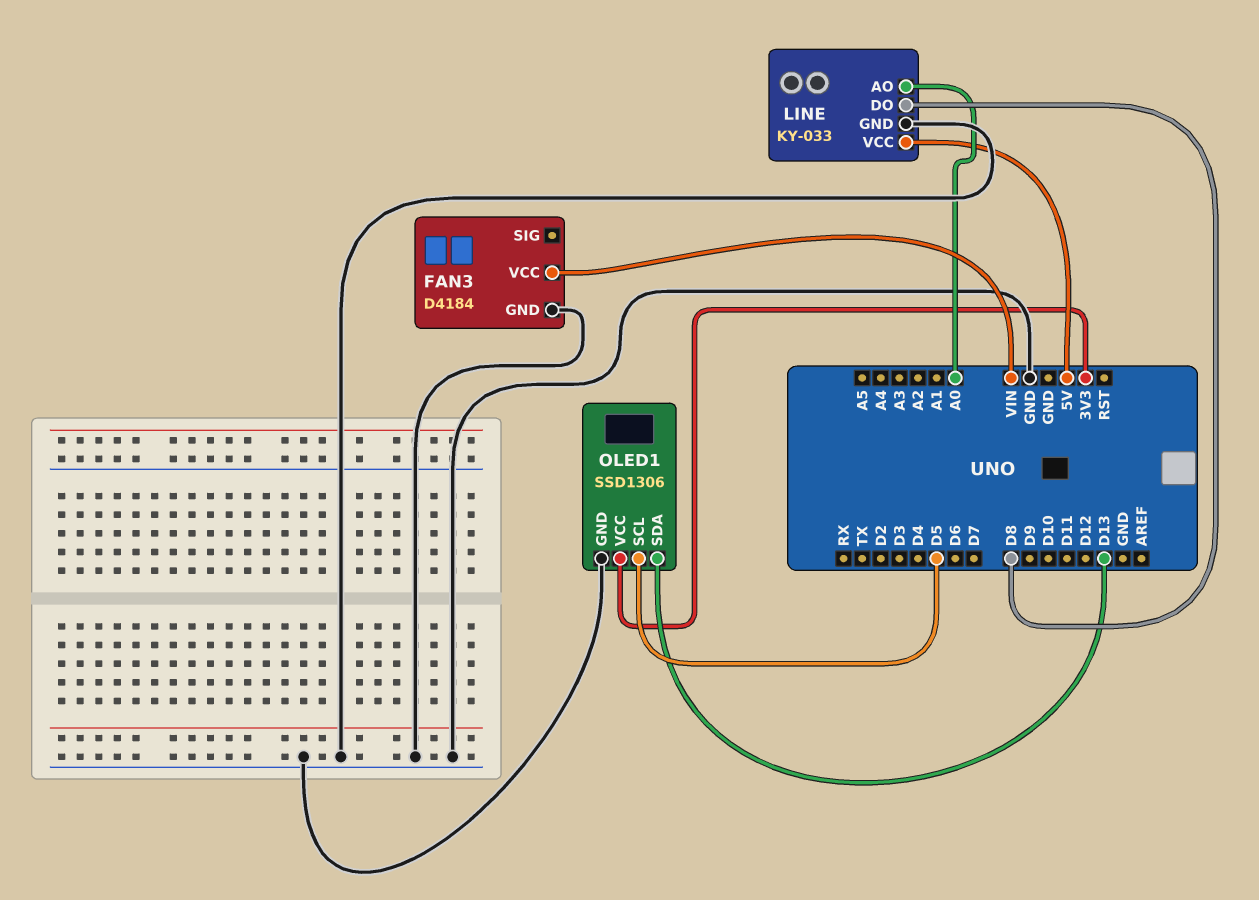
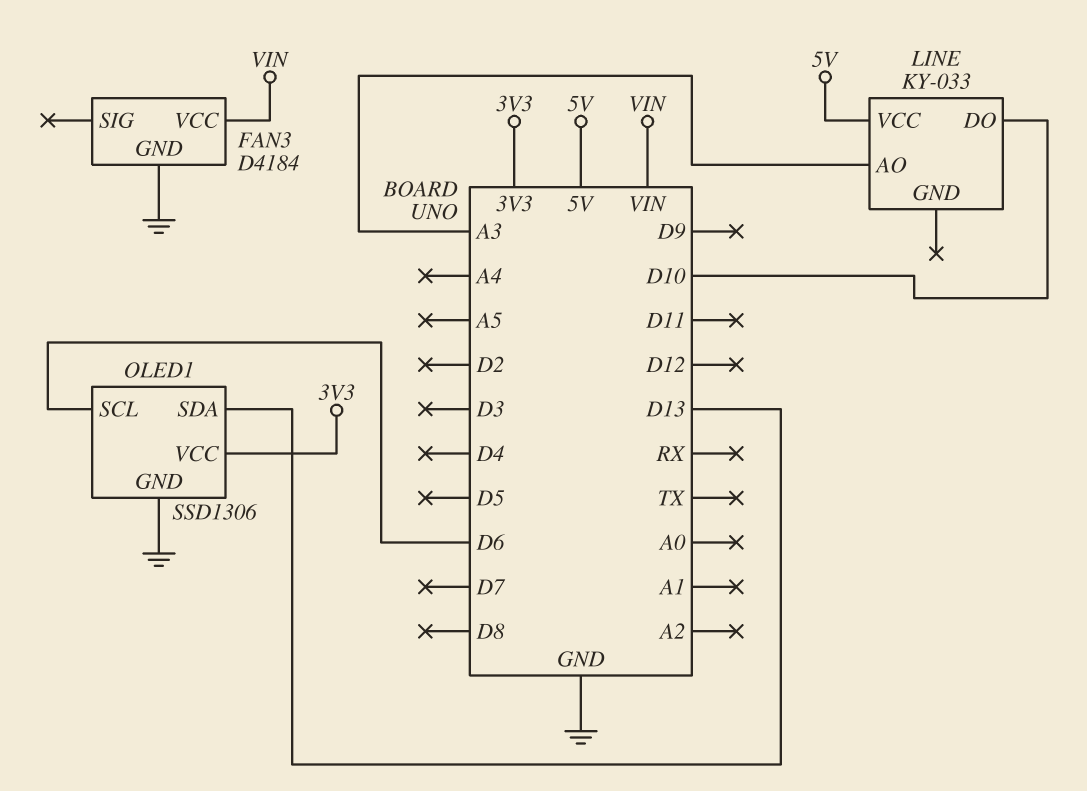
LINE pin AO: A0 -> A3
LINE pin DO: D8 -> D10
LINE pin GND: GND -> none
OLED1 pin SCL: D5 -> D6

